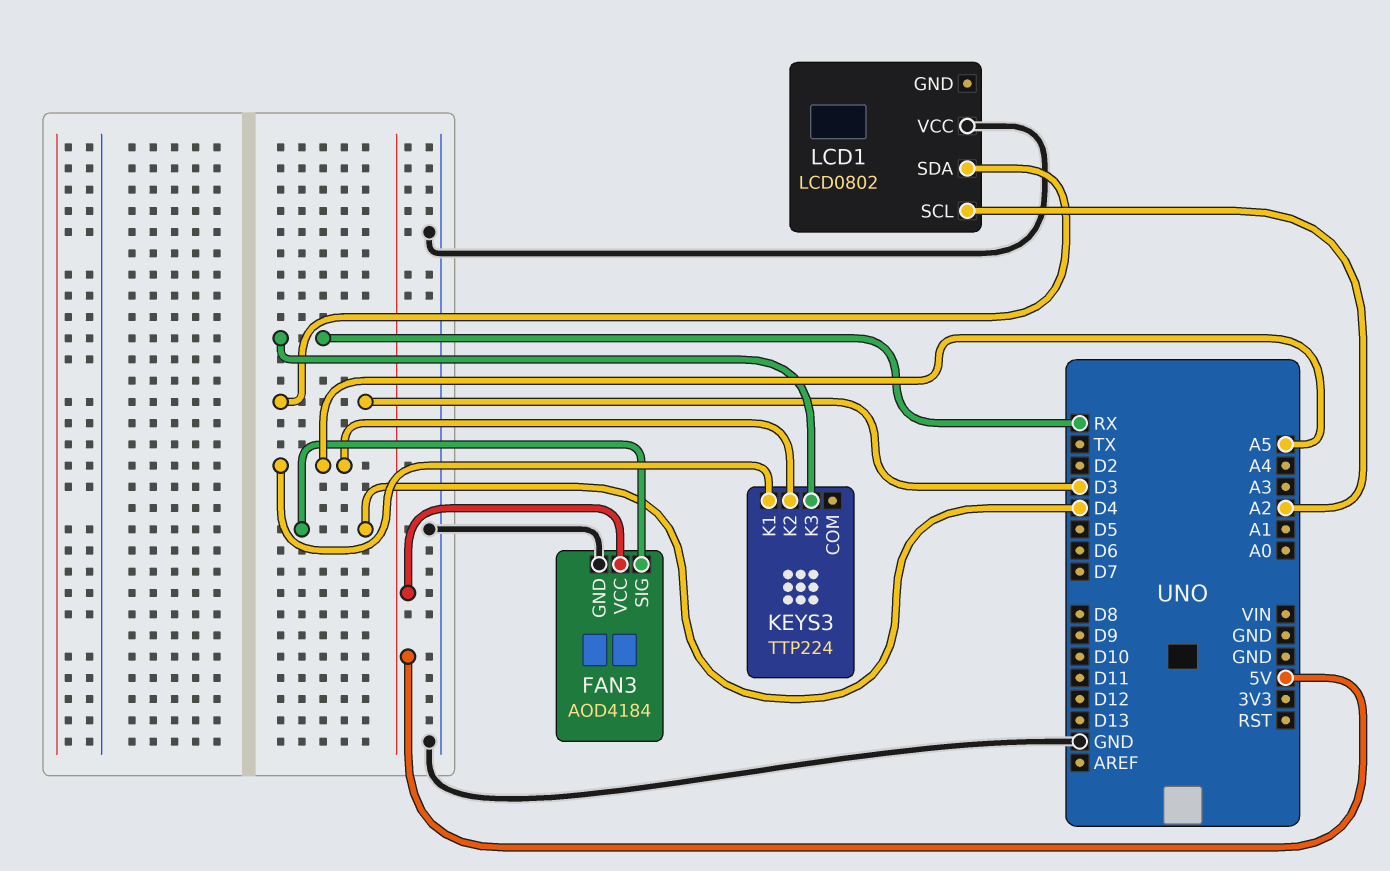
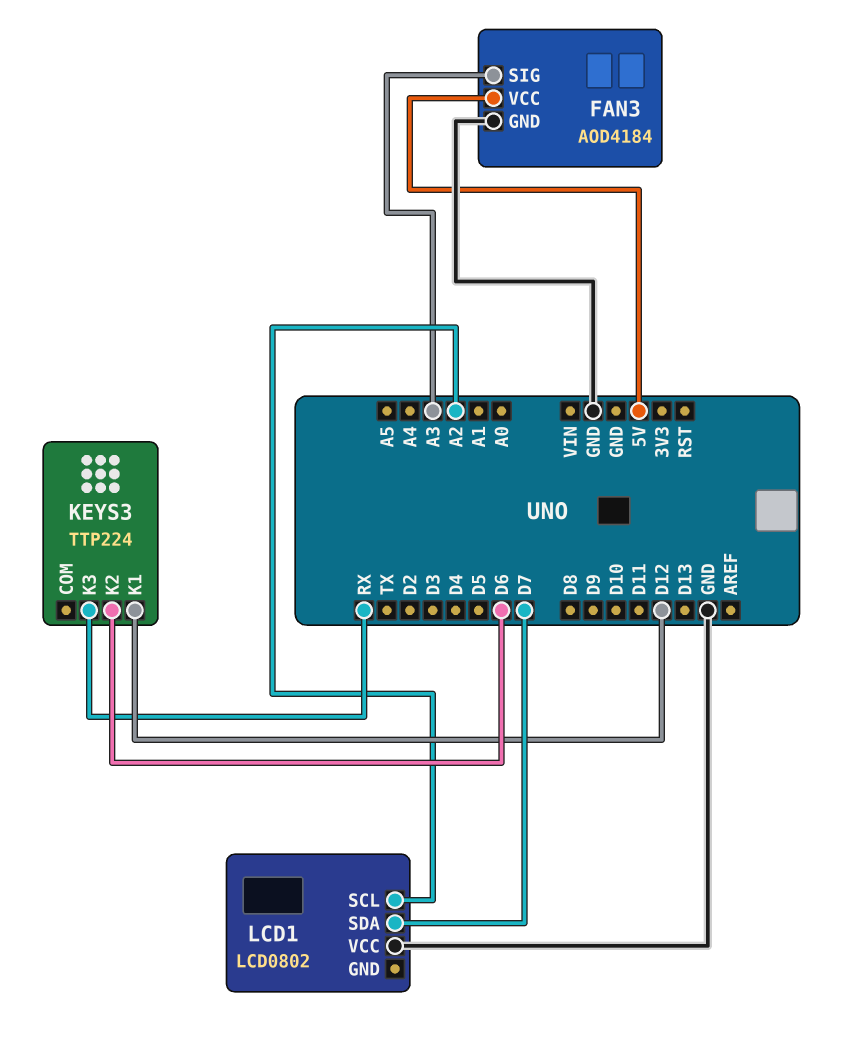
FAN3 pin SIG: D4 -> A3
KEYS3 pin K1: A5 -> D12
KEYS3 pin K2: A5 -> D6
LCD1 pin SDA: D3 -> D7

